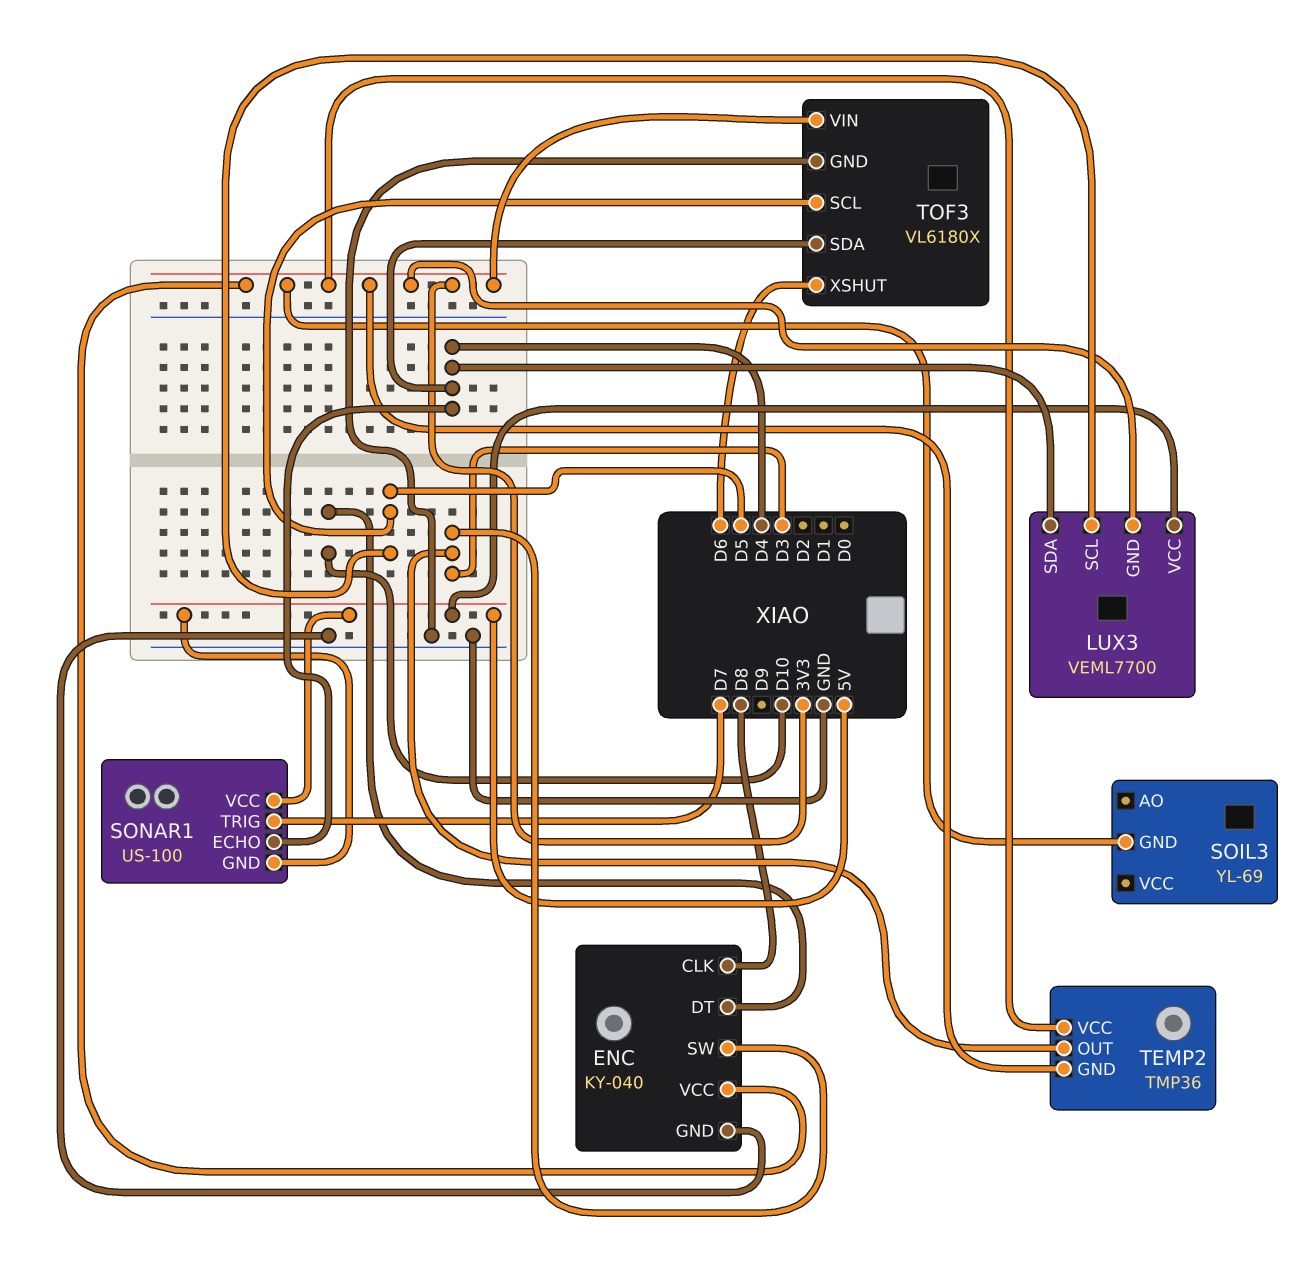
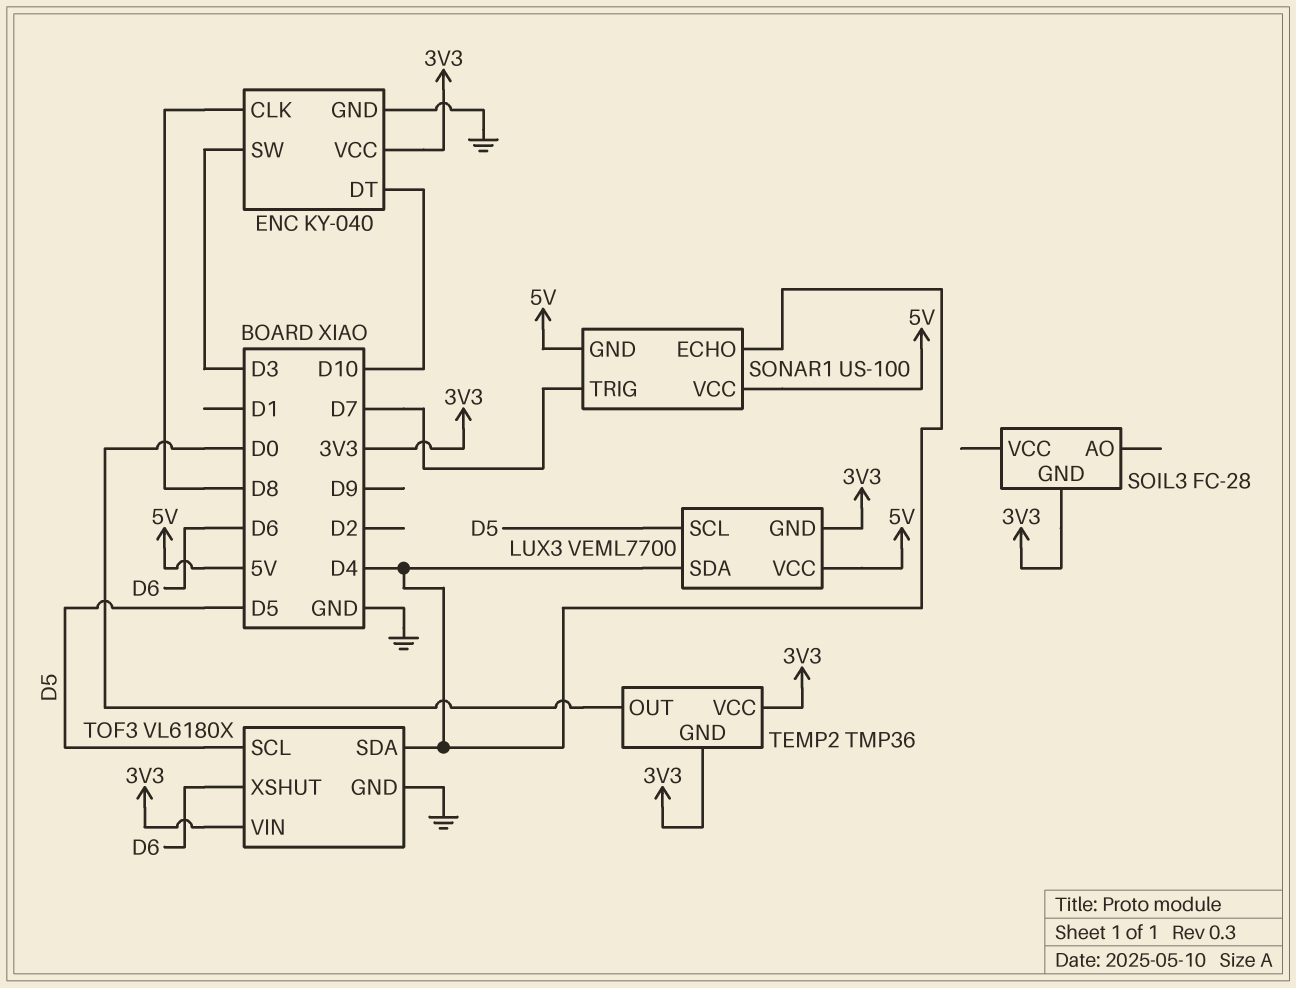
SOIL3: YL-69 -> FC-28
TEMP2 pin OUT: D3 -> D0

